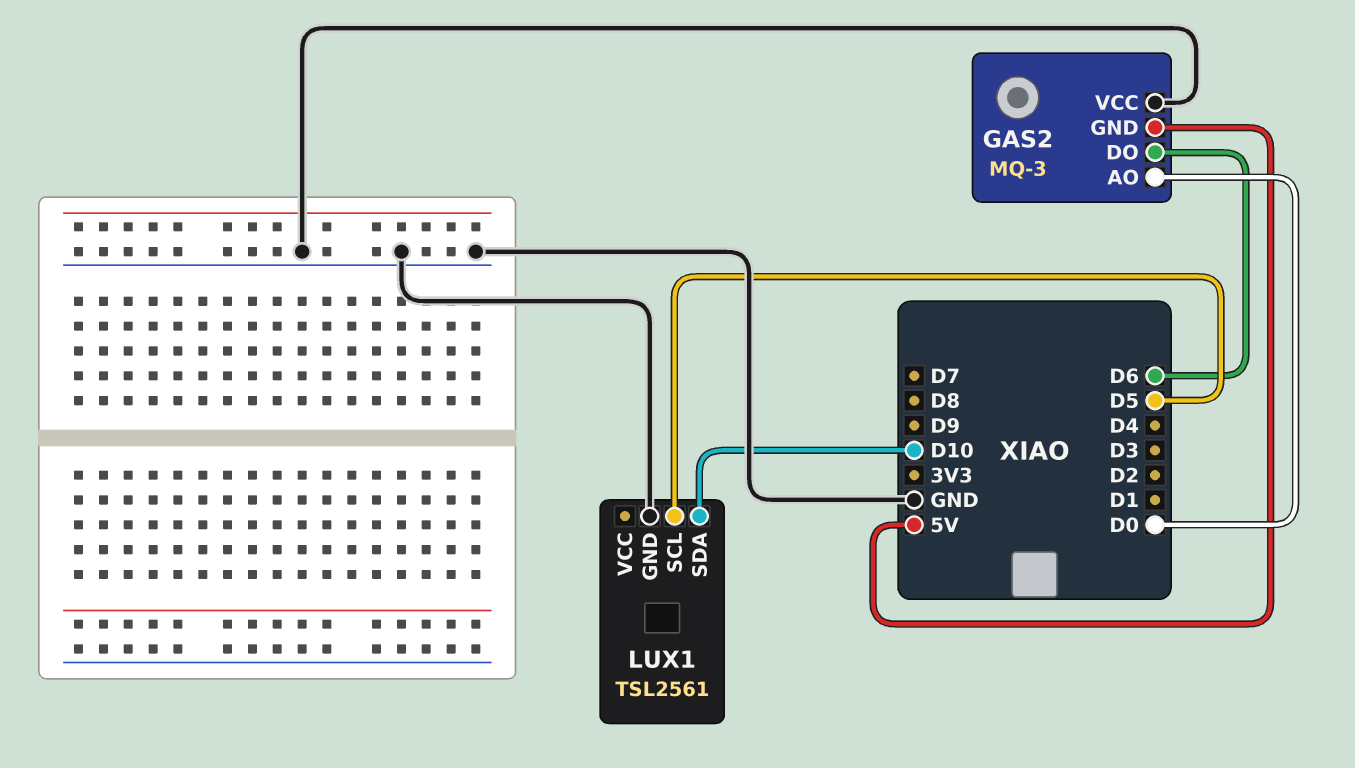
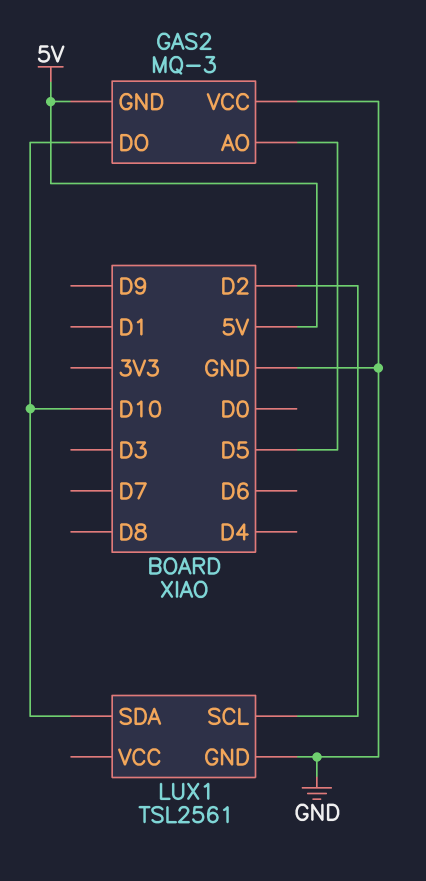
GAS2 pin AO: D0 -> D5
GAS2 pin DO: D6 -> D10
LUX1 pin SCL: D5 -> D2

